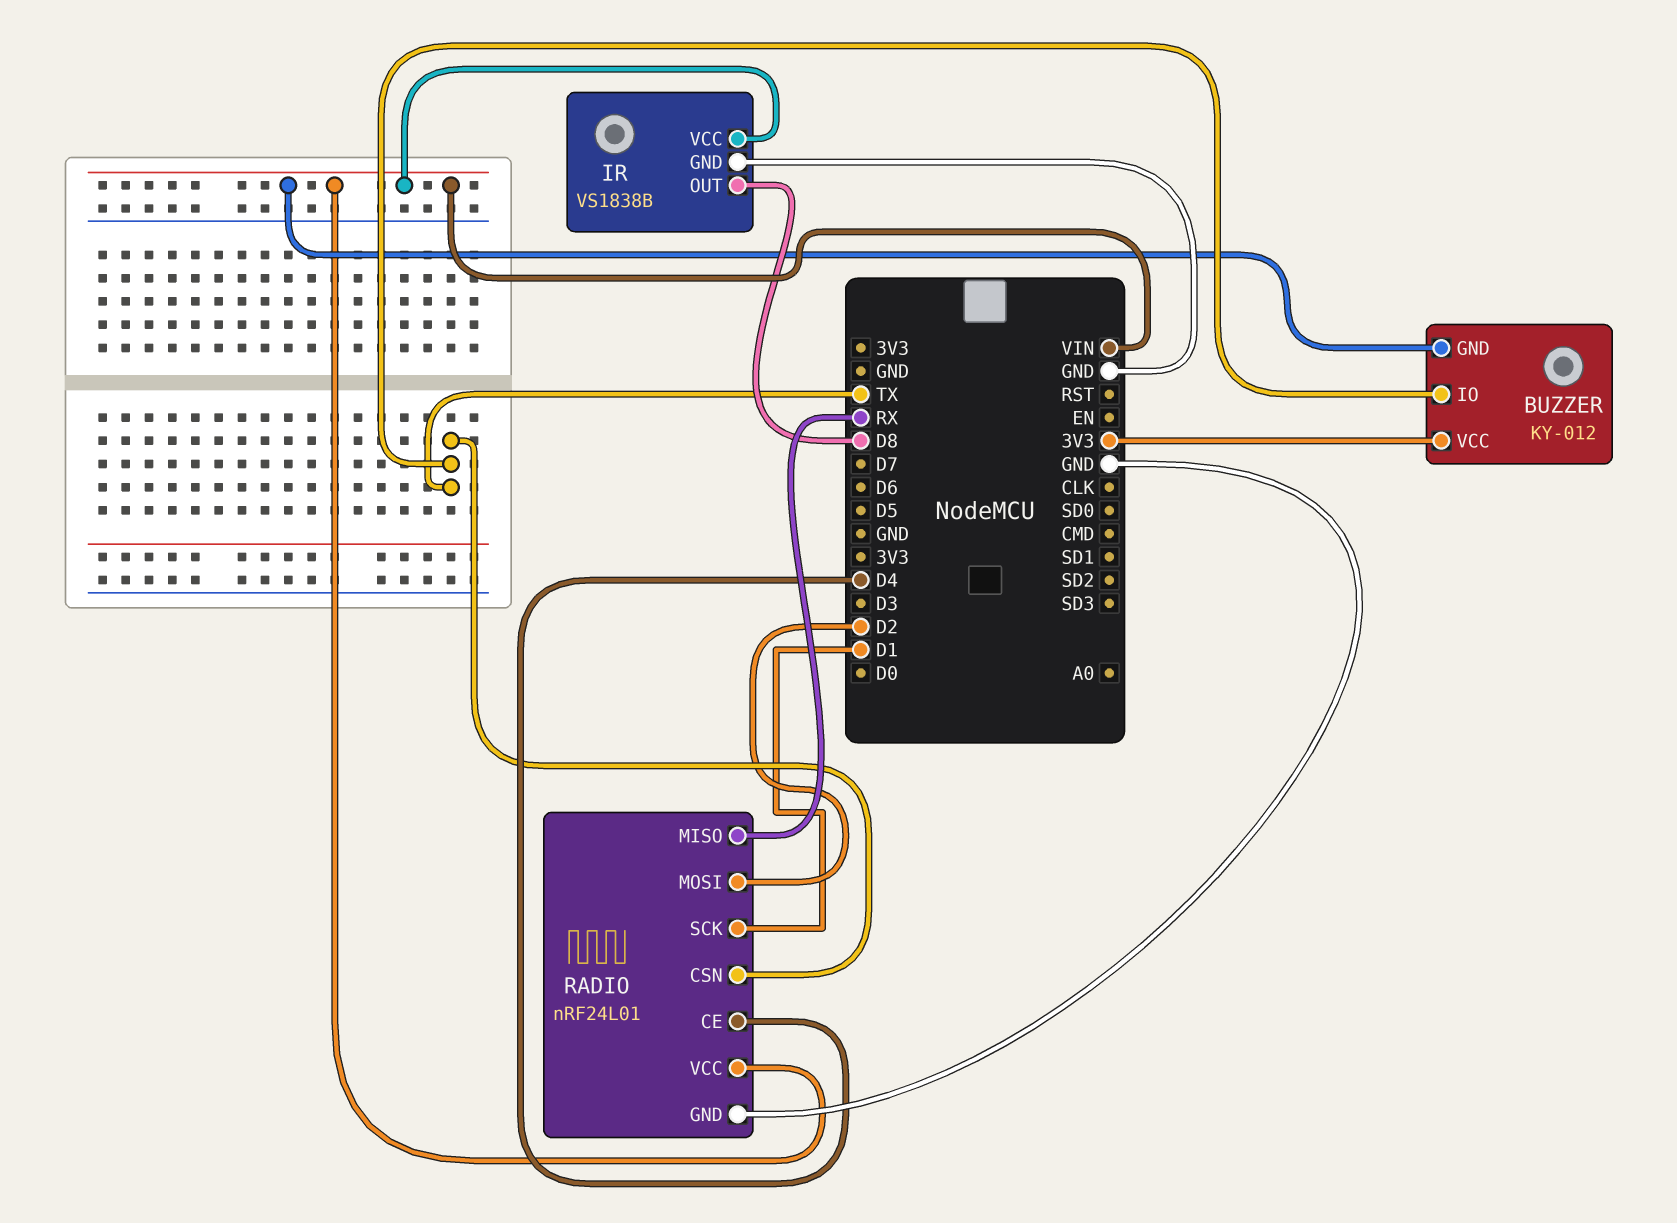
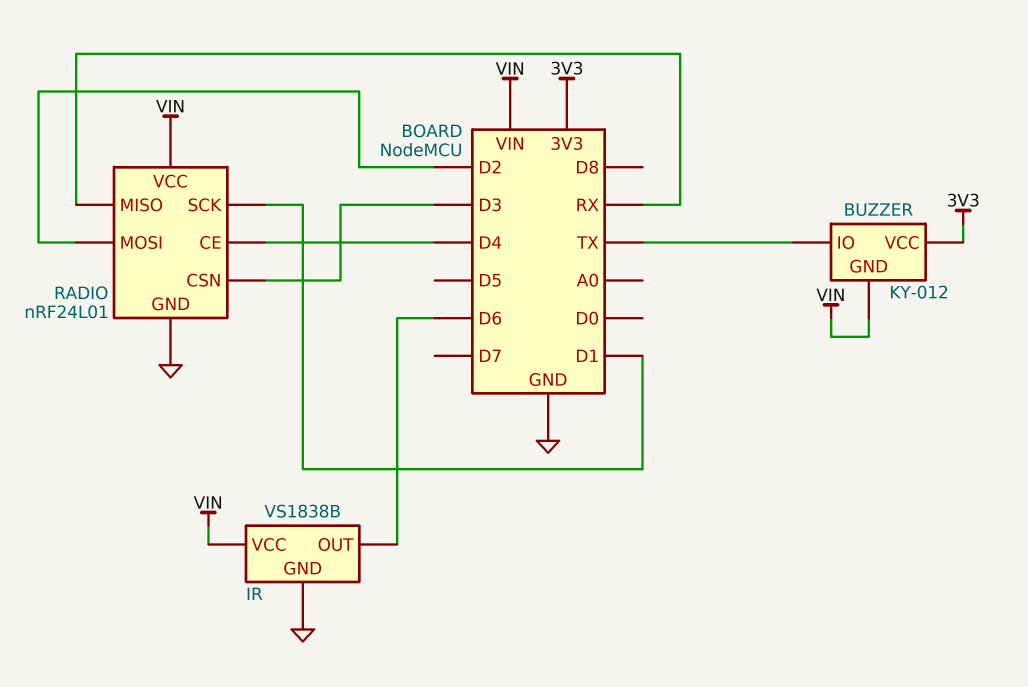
IR pin OUT: D8 -> D6
RADIO pin CSN: TX -> D3

